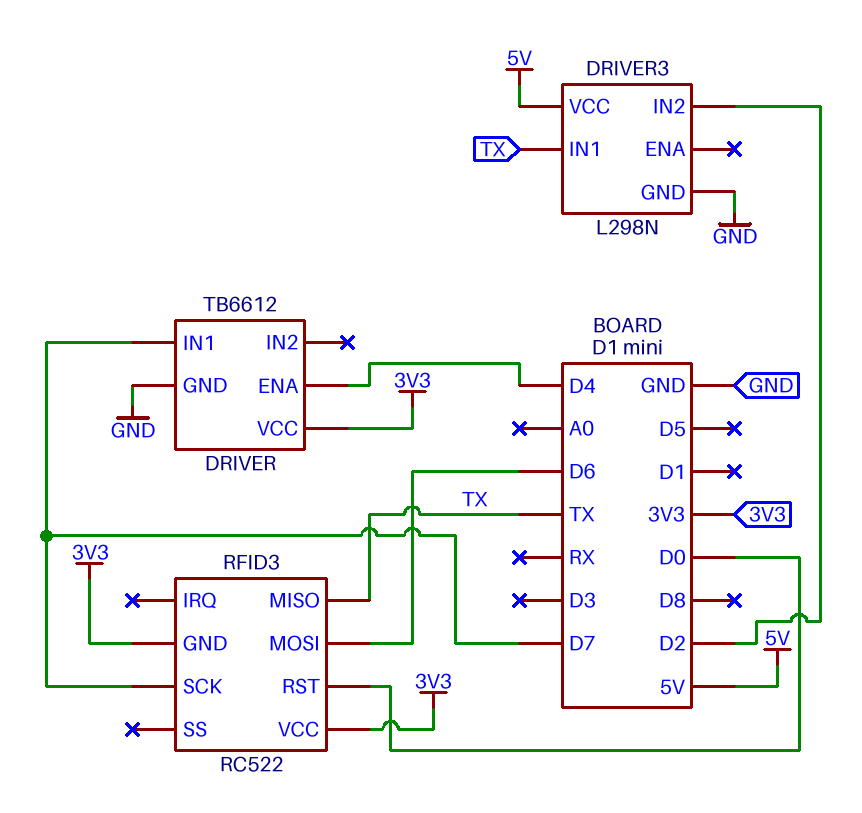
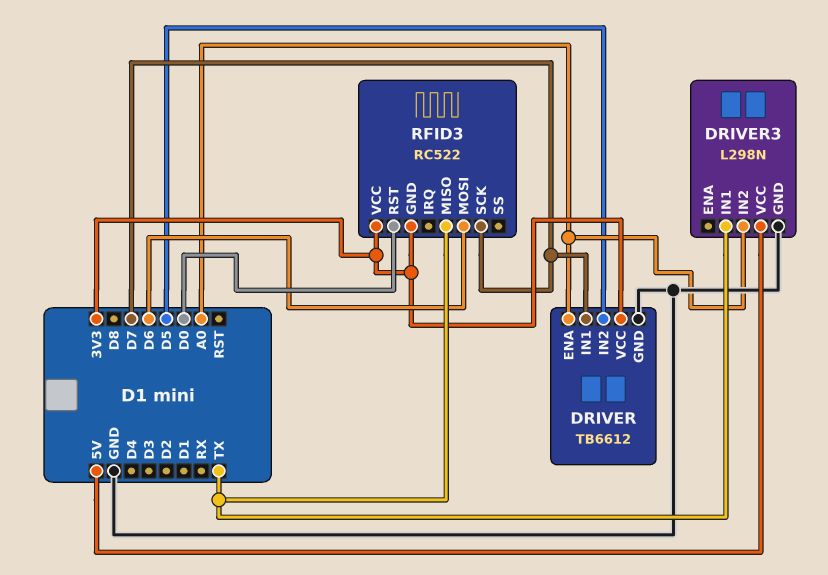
DRIVER pin ENA: D4 -> A0
DRIVER pin IN2: none -> D5
DRIVER3 pin IN2: D2 -> A0

